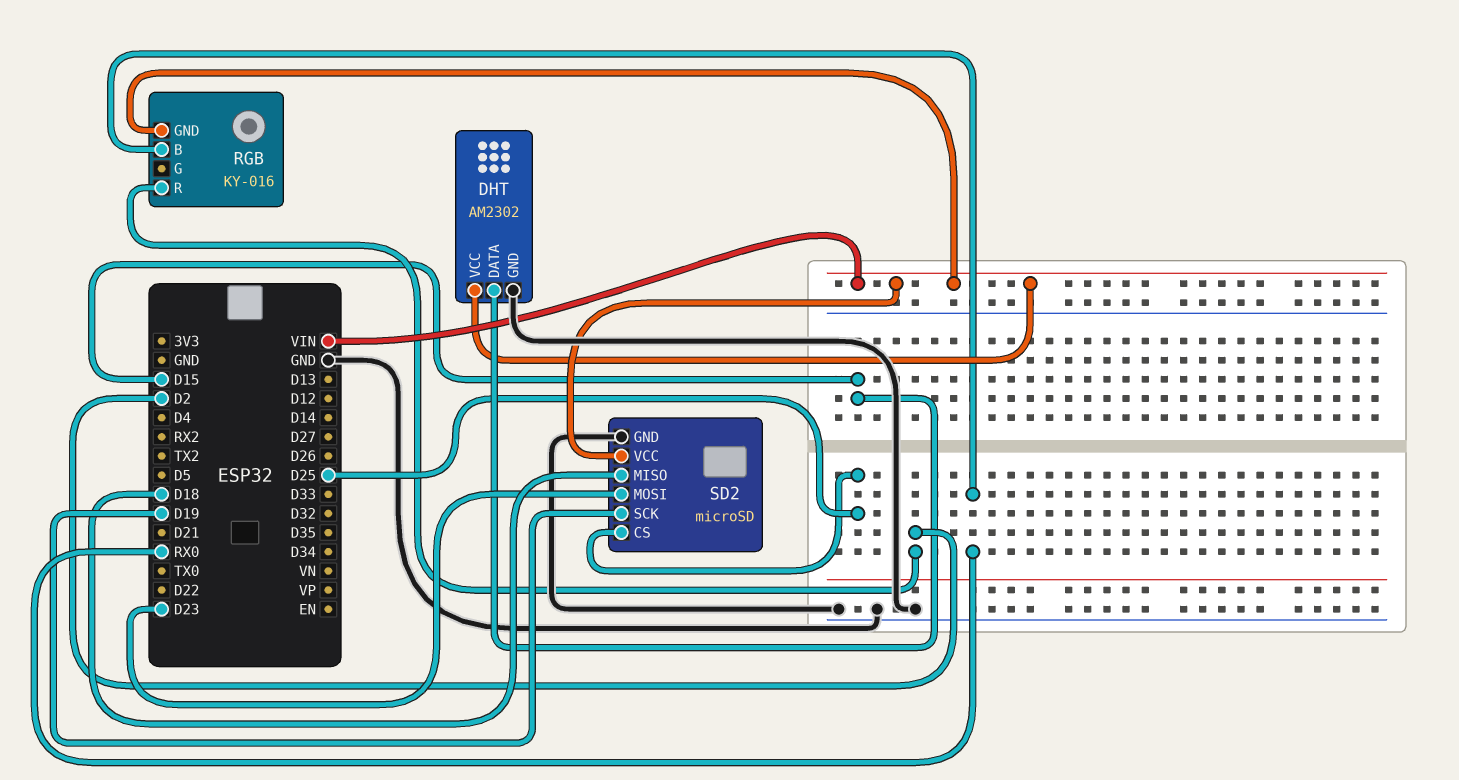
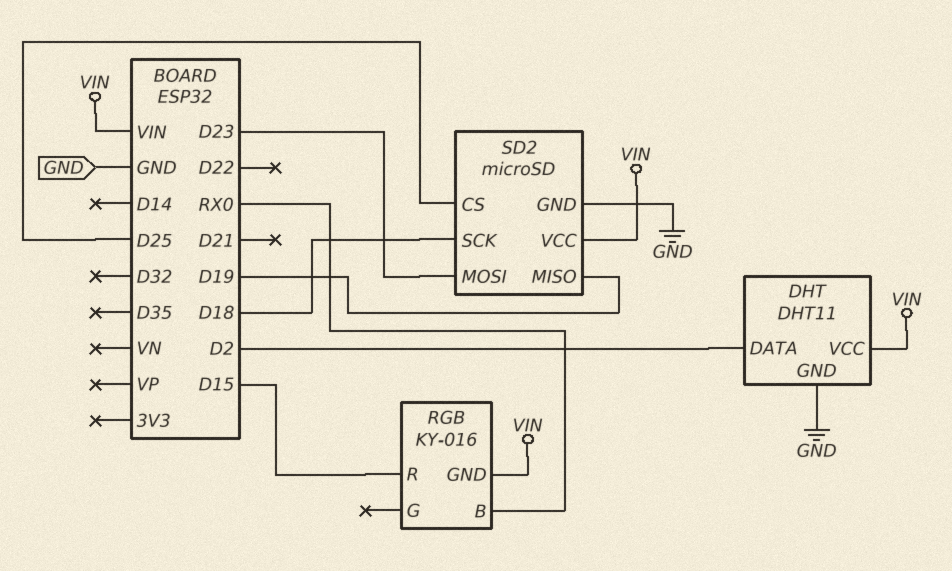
DHT: AM2302 -> DHT11
DHT pin DATA: D15 -> D2
RGB pin R: D2 -> D15
SD2 pin MISO: D18 -> D19
SD2 pin SCK: D19 -> D18

